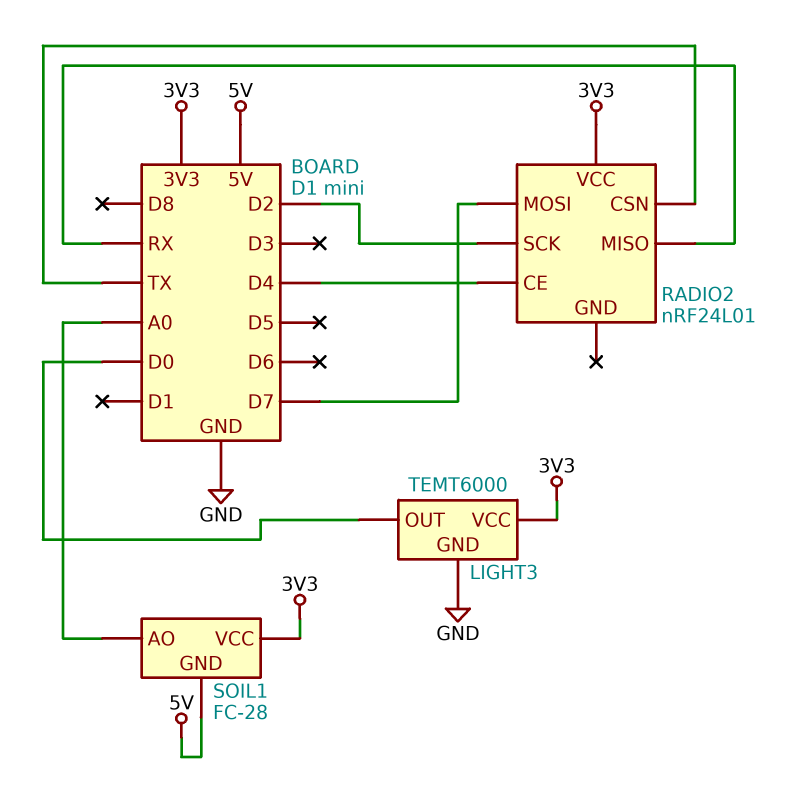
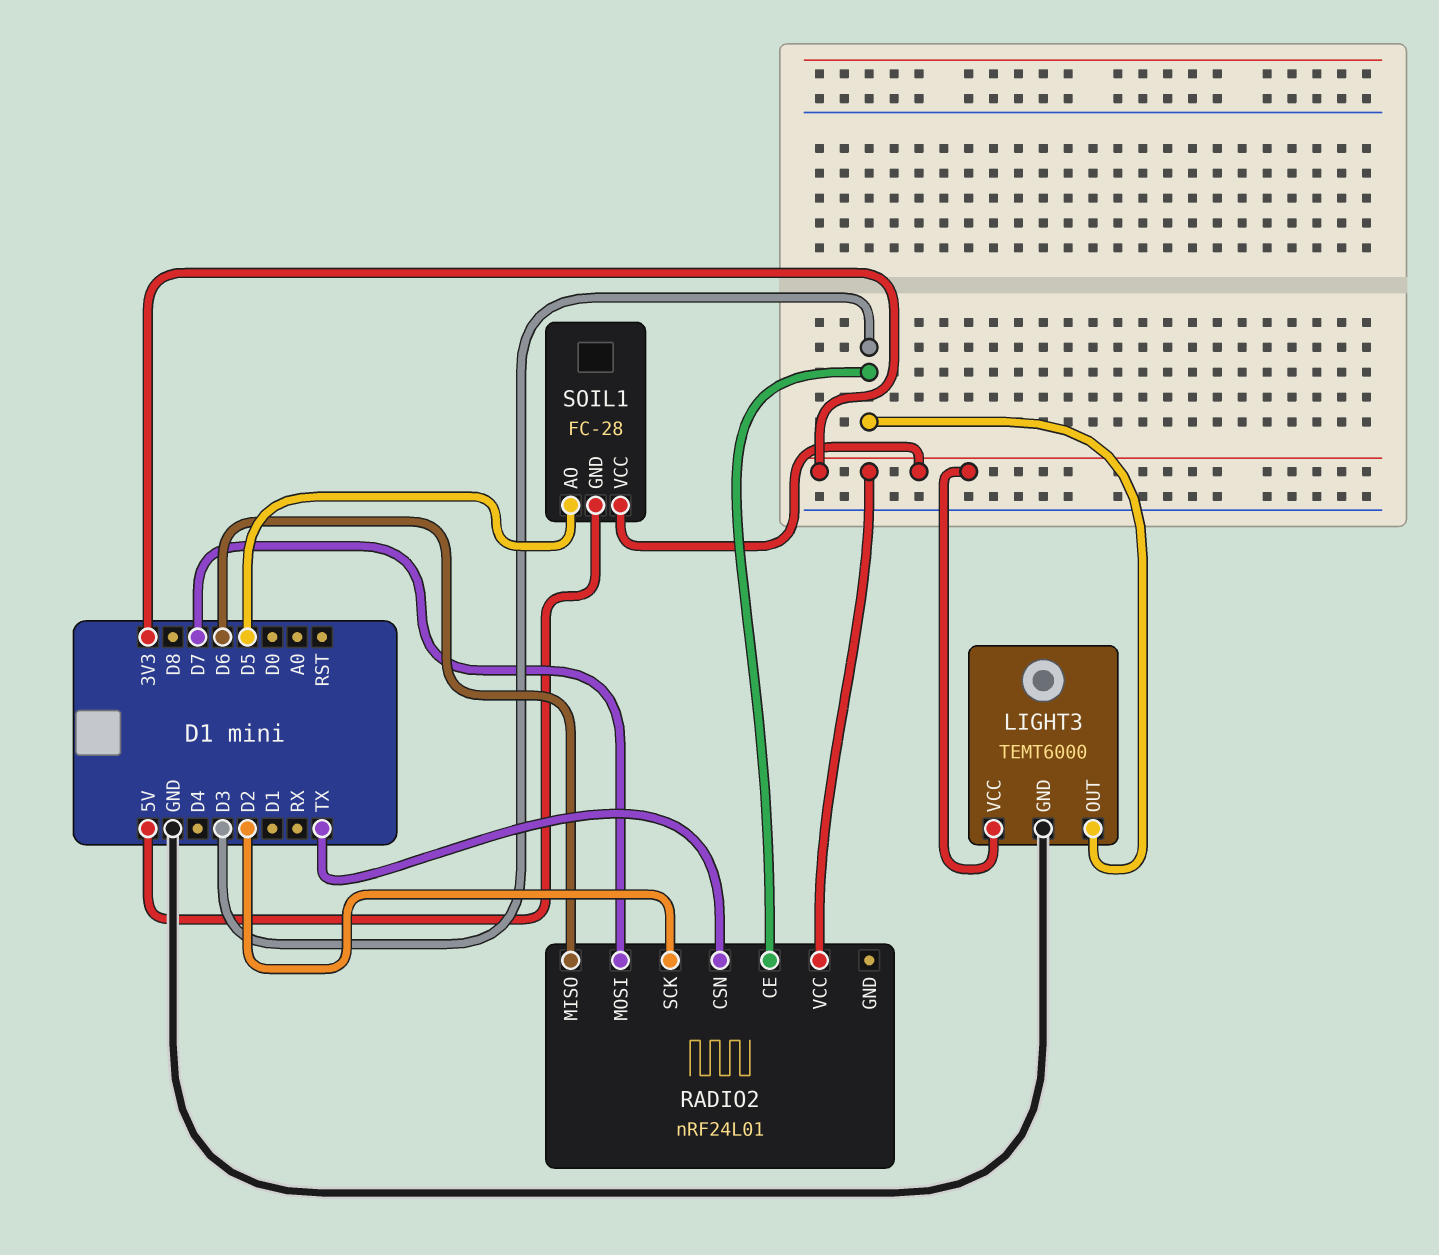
LIGHT3 pin OUT: D0 -> D3
RADIO2 pin CE: D4 -> D3
RADIO2 pin MISO: RX -> D6
SOIL1 pin AO: A0 -> D5

